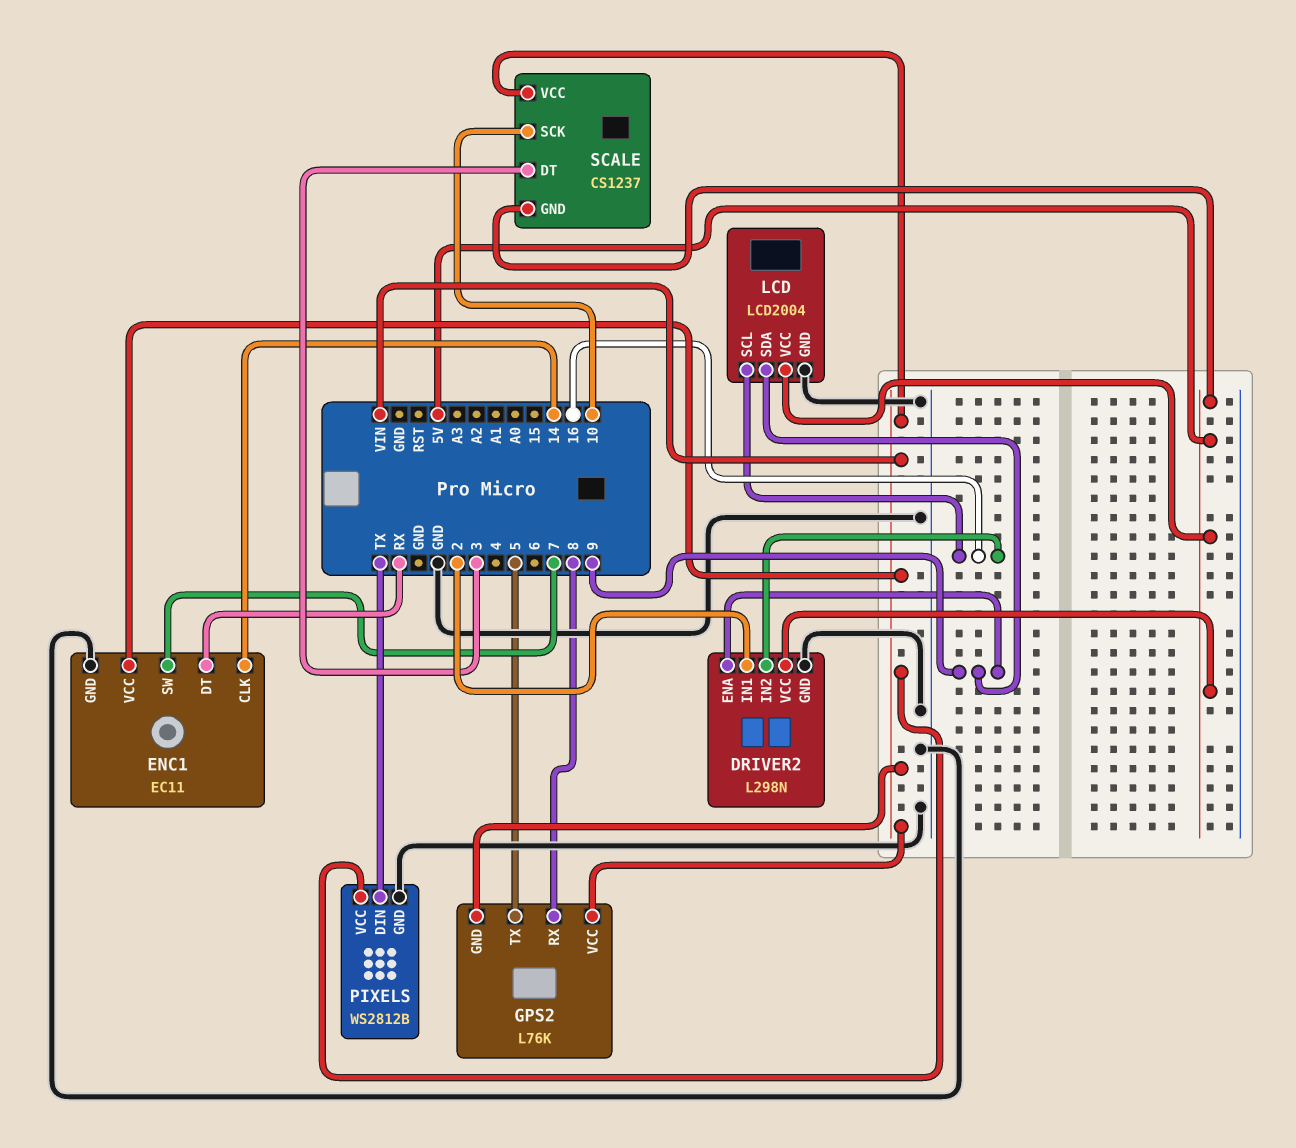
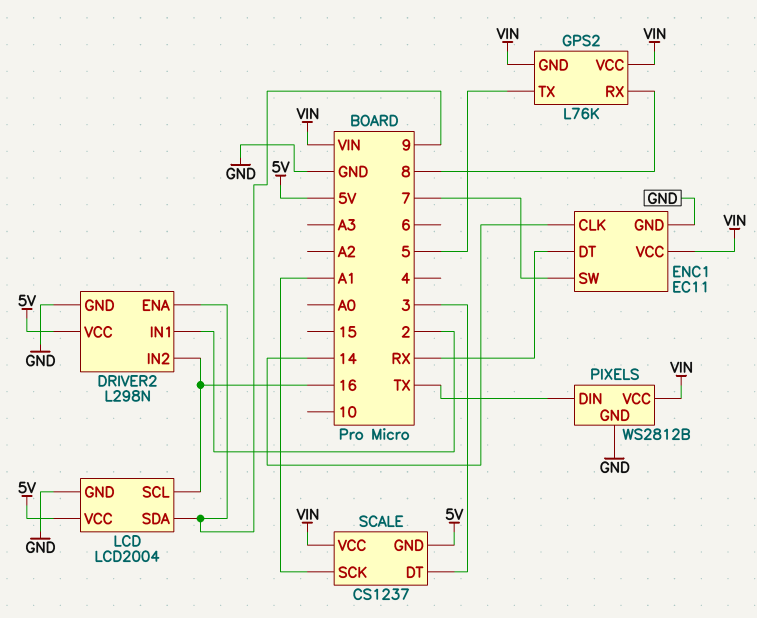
SCALE pin SCK: 10 -> A1

